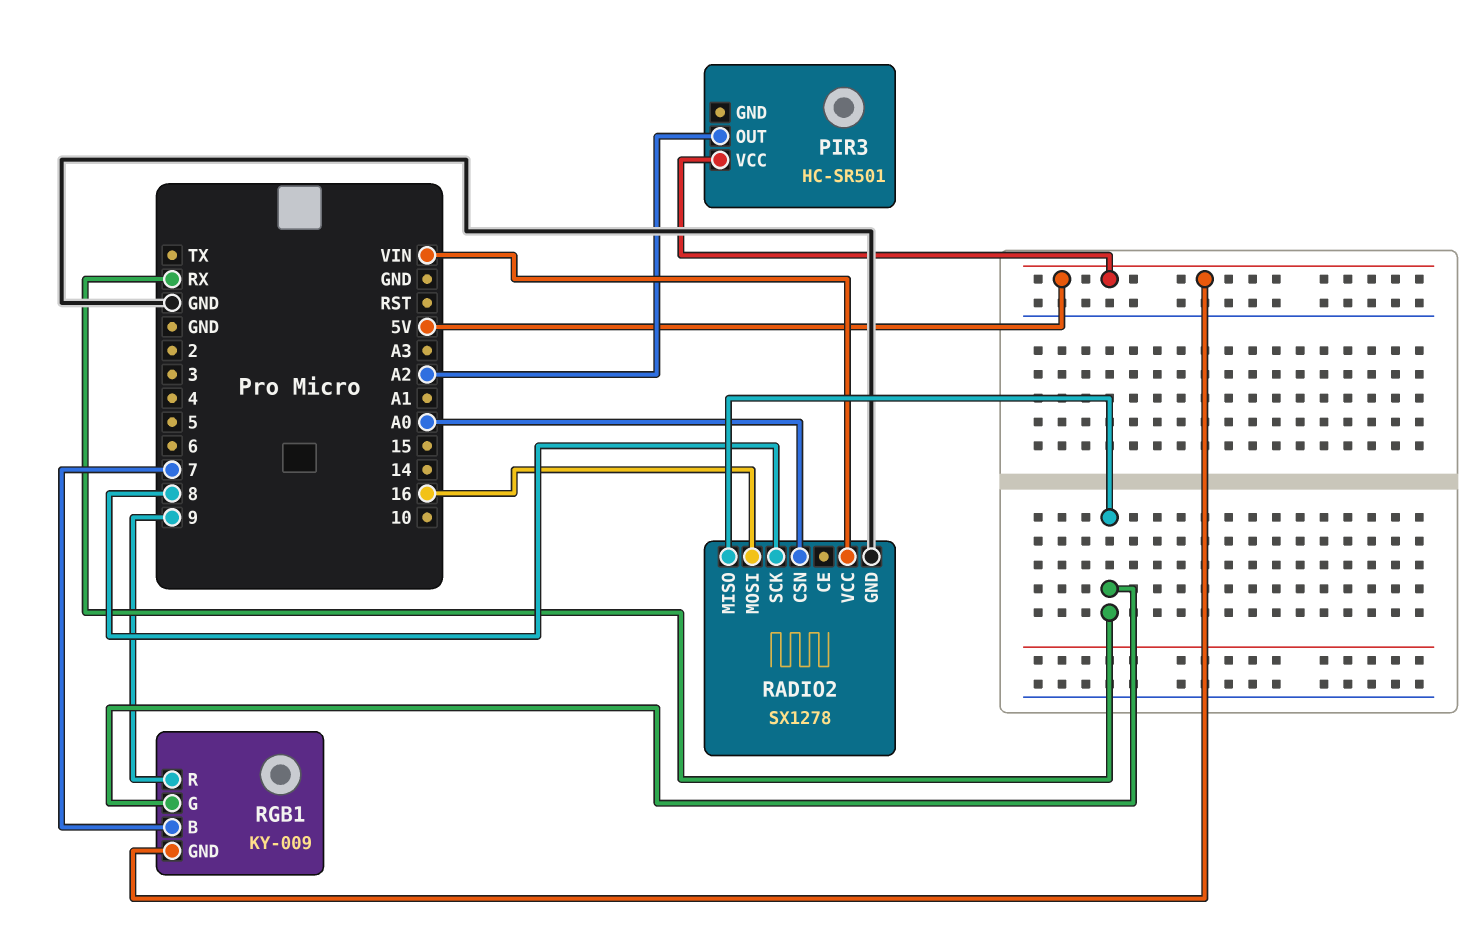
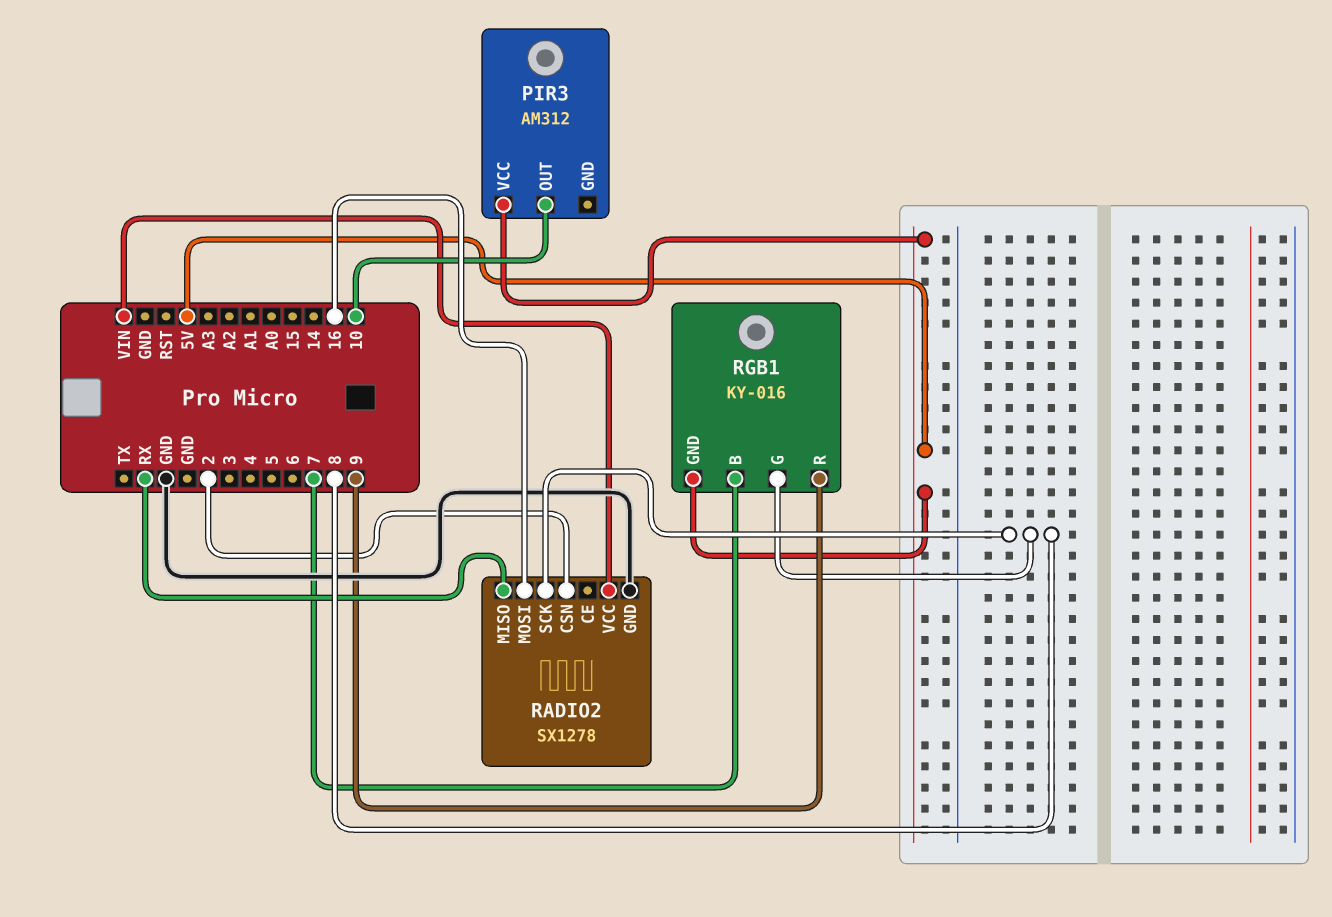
PIR3: HC-SR501 -> AM312
PIR3 pin OUT: A2 -> 10
RADIO2 pin CSN: A0 -> 2
RGB1: KY-009 -> KY-016
RGB1 pin G: RX -> 8

